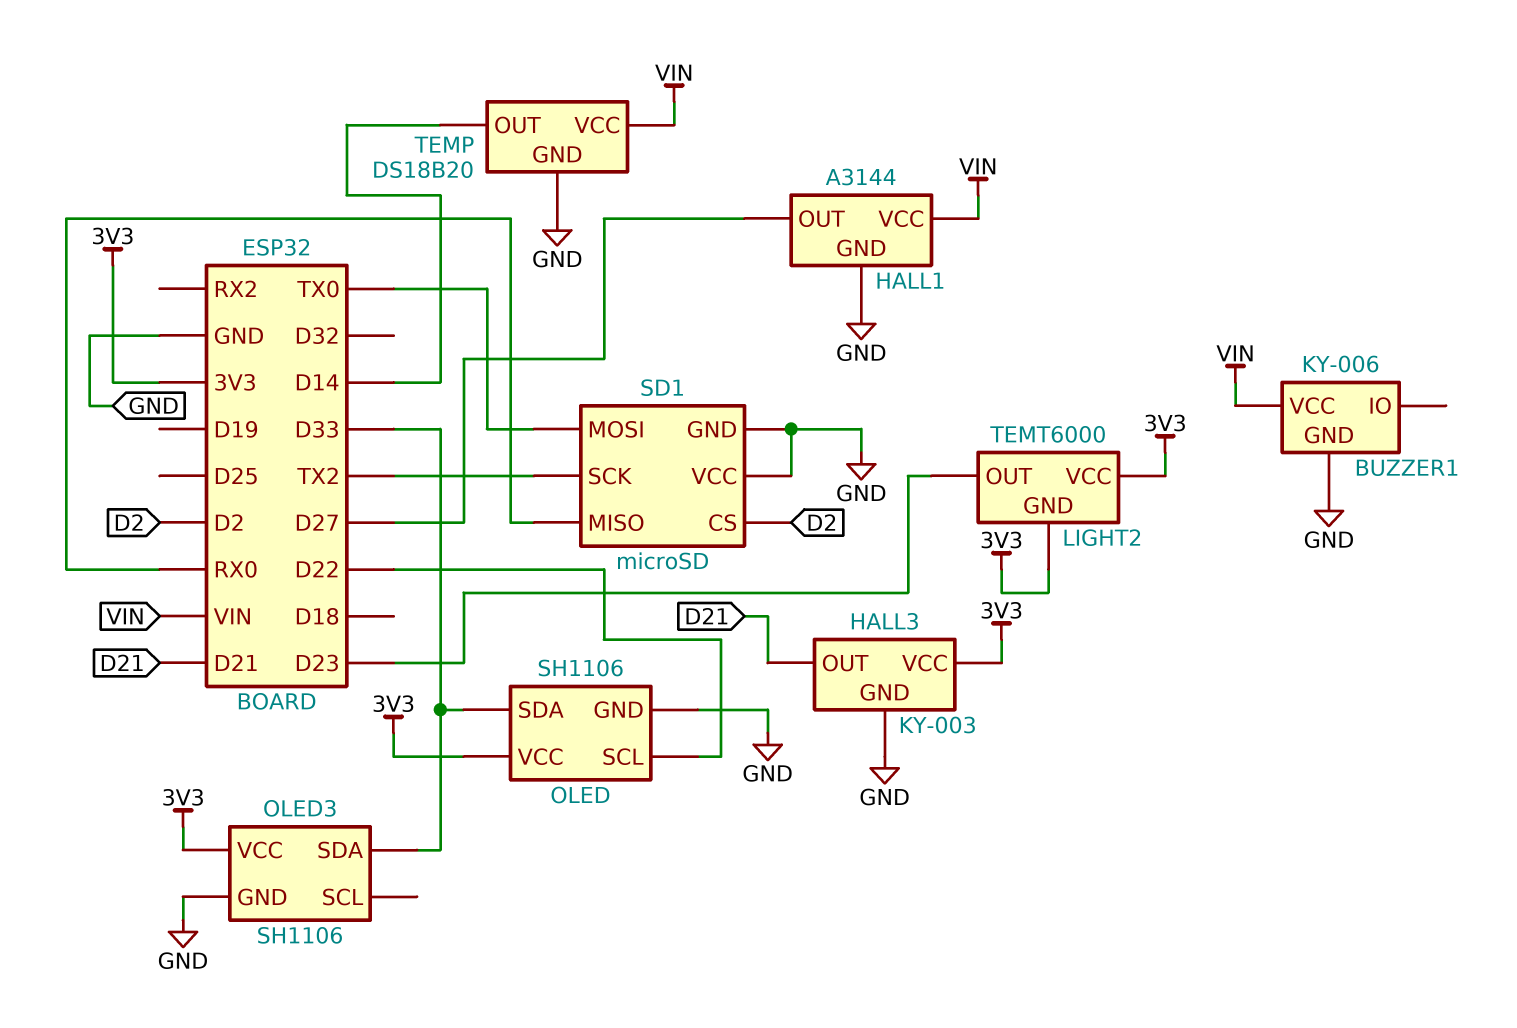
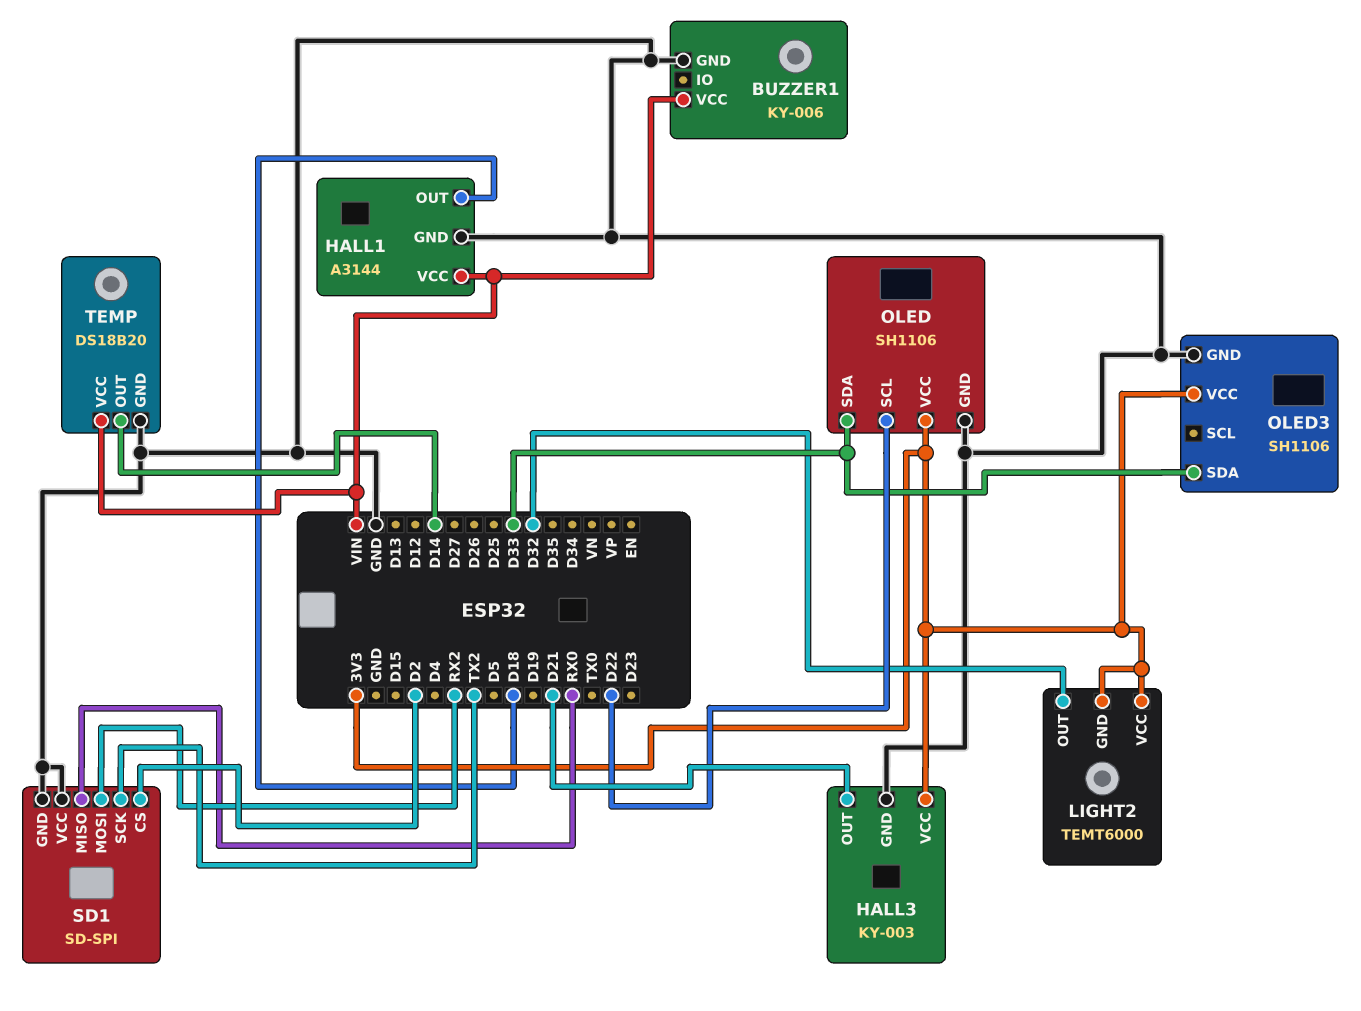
HALL1 pin OUT: D27 -> D18
LIGHT2 pin OUT: D23 -> D32
SD1: microSD -> SD-SPI
SD1 pin MOSI: TX0 -> RX2

